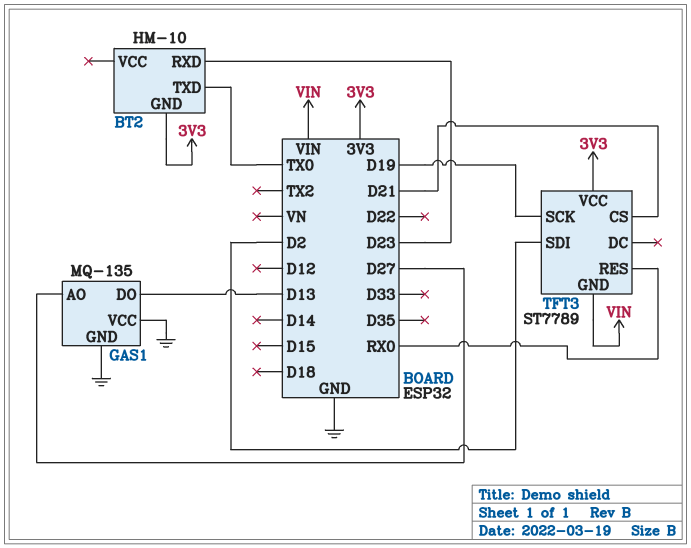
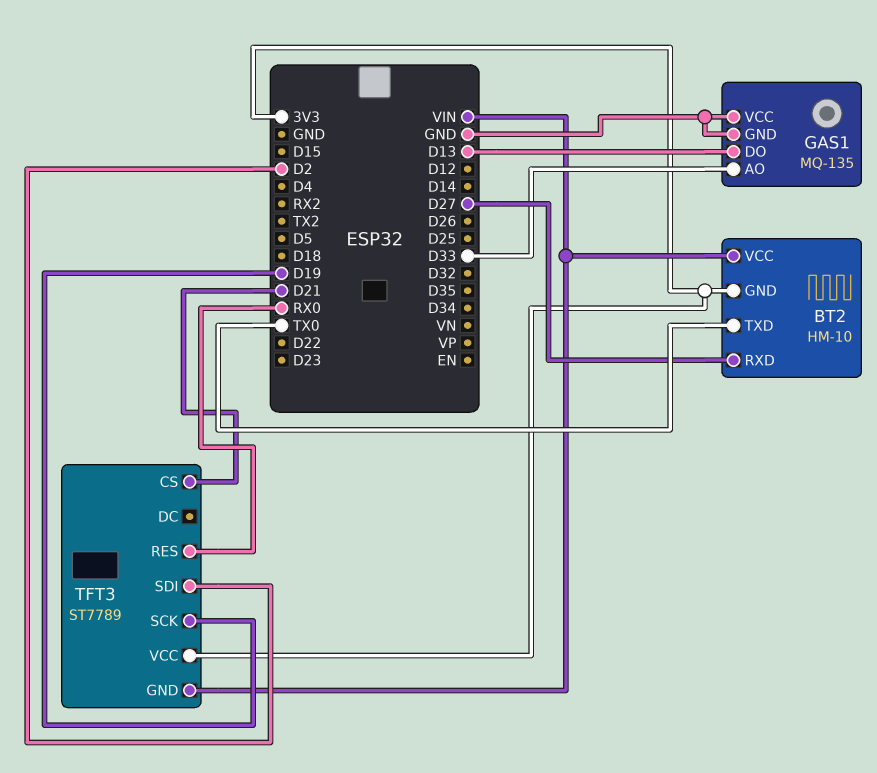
BT2 pin RXD: D23 -> D27
BT2 pin VCC: none -> VIN
GAS1 pin AO: D27 -> D33

